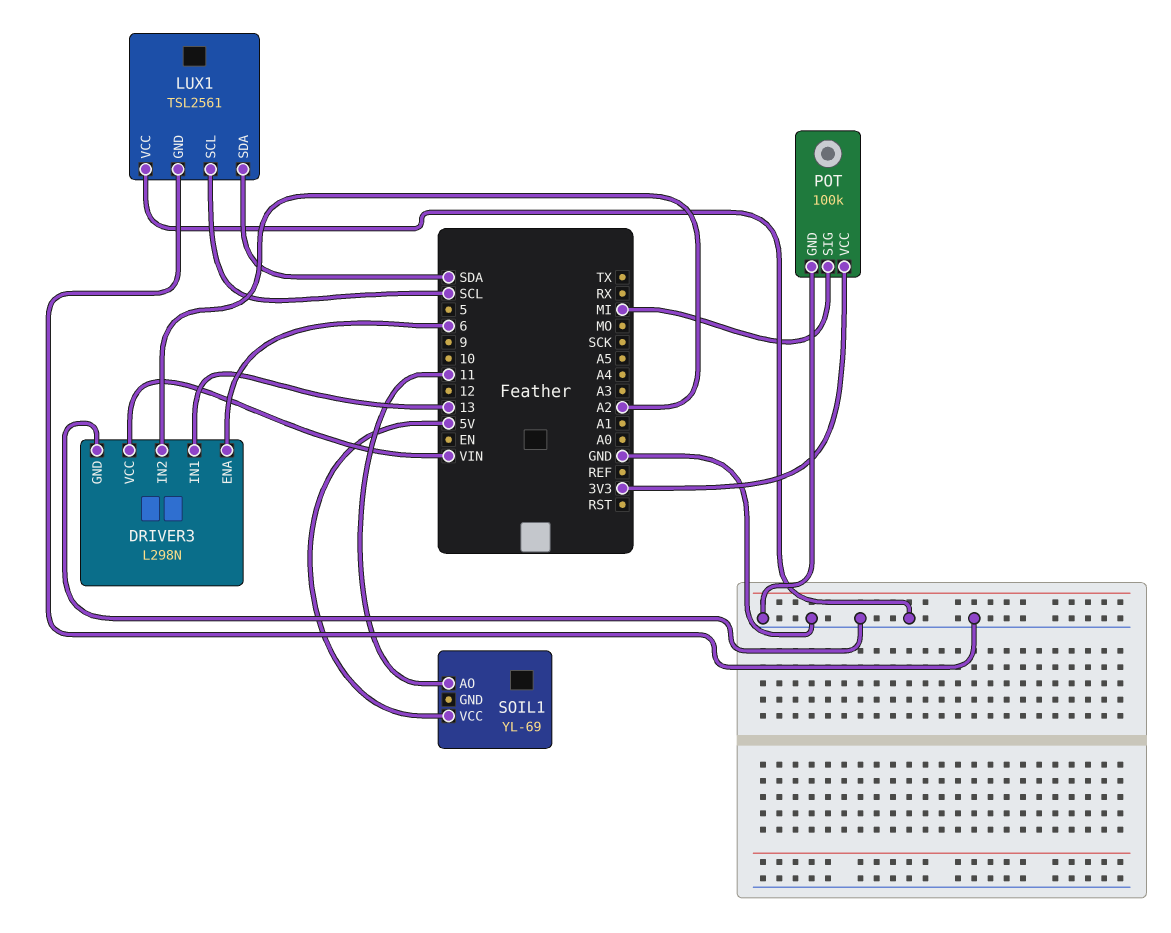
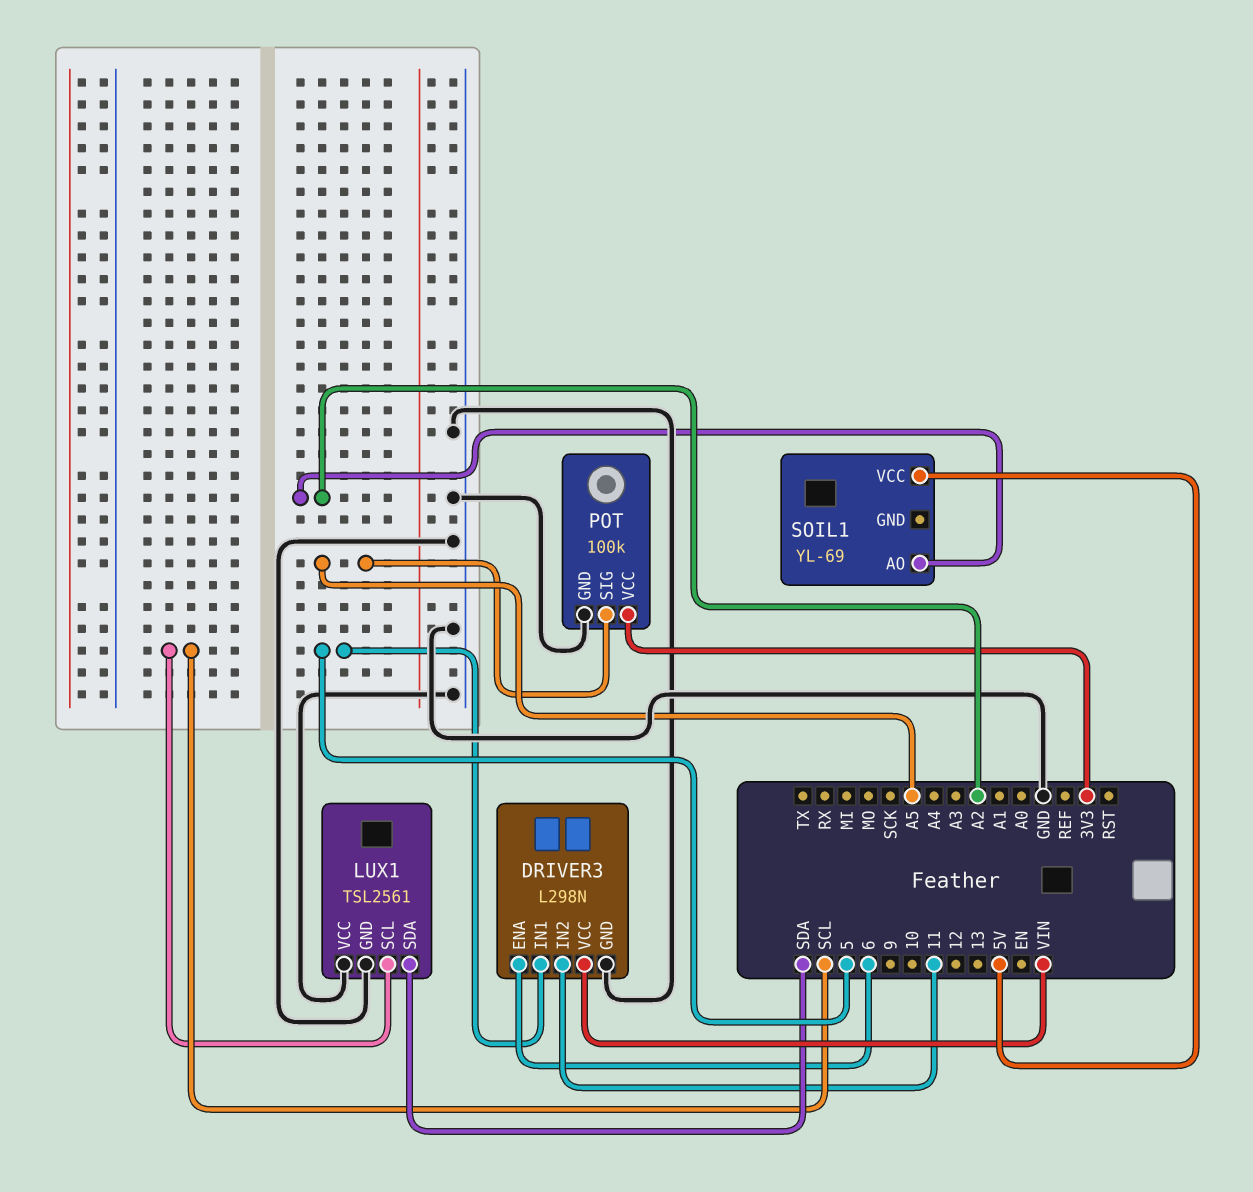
DRIVER3 pin IN1: 13 -> 5
DRIVER3 pin IN2: A2 -> 11
POT pin SIG: MI -> A5
SOIL1 pin AO: 11 -> A2

